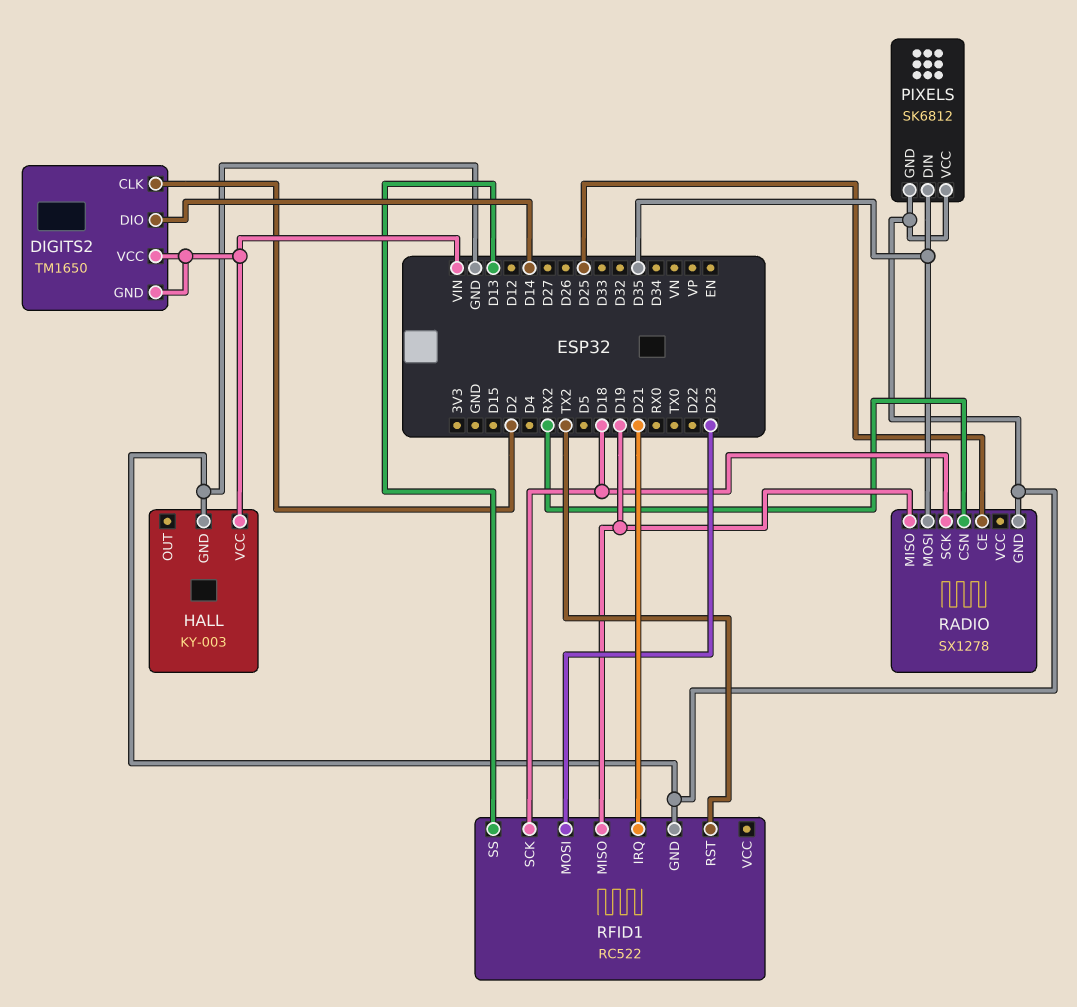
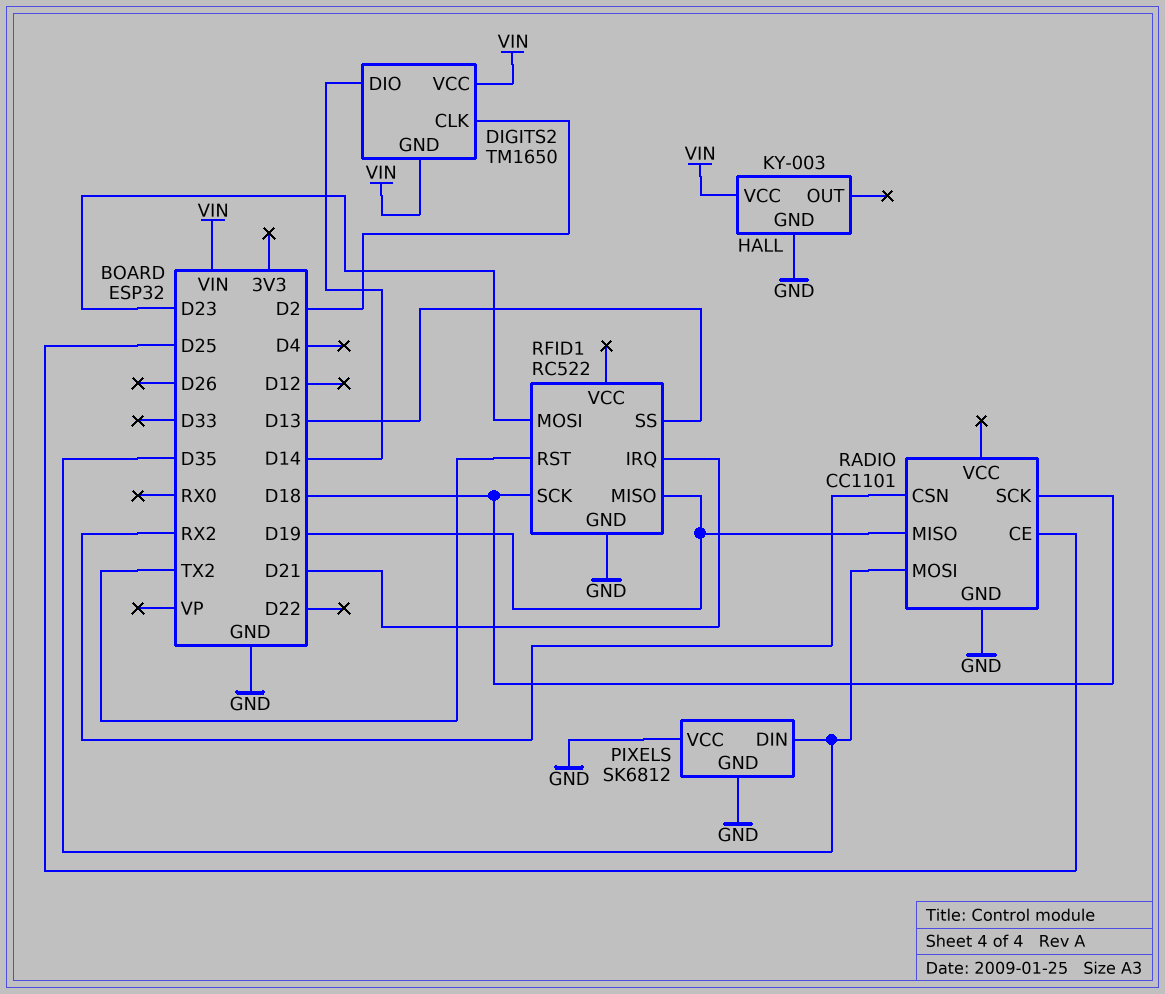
RADIO: SX1278 -> CC1101

